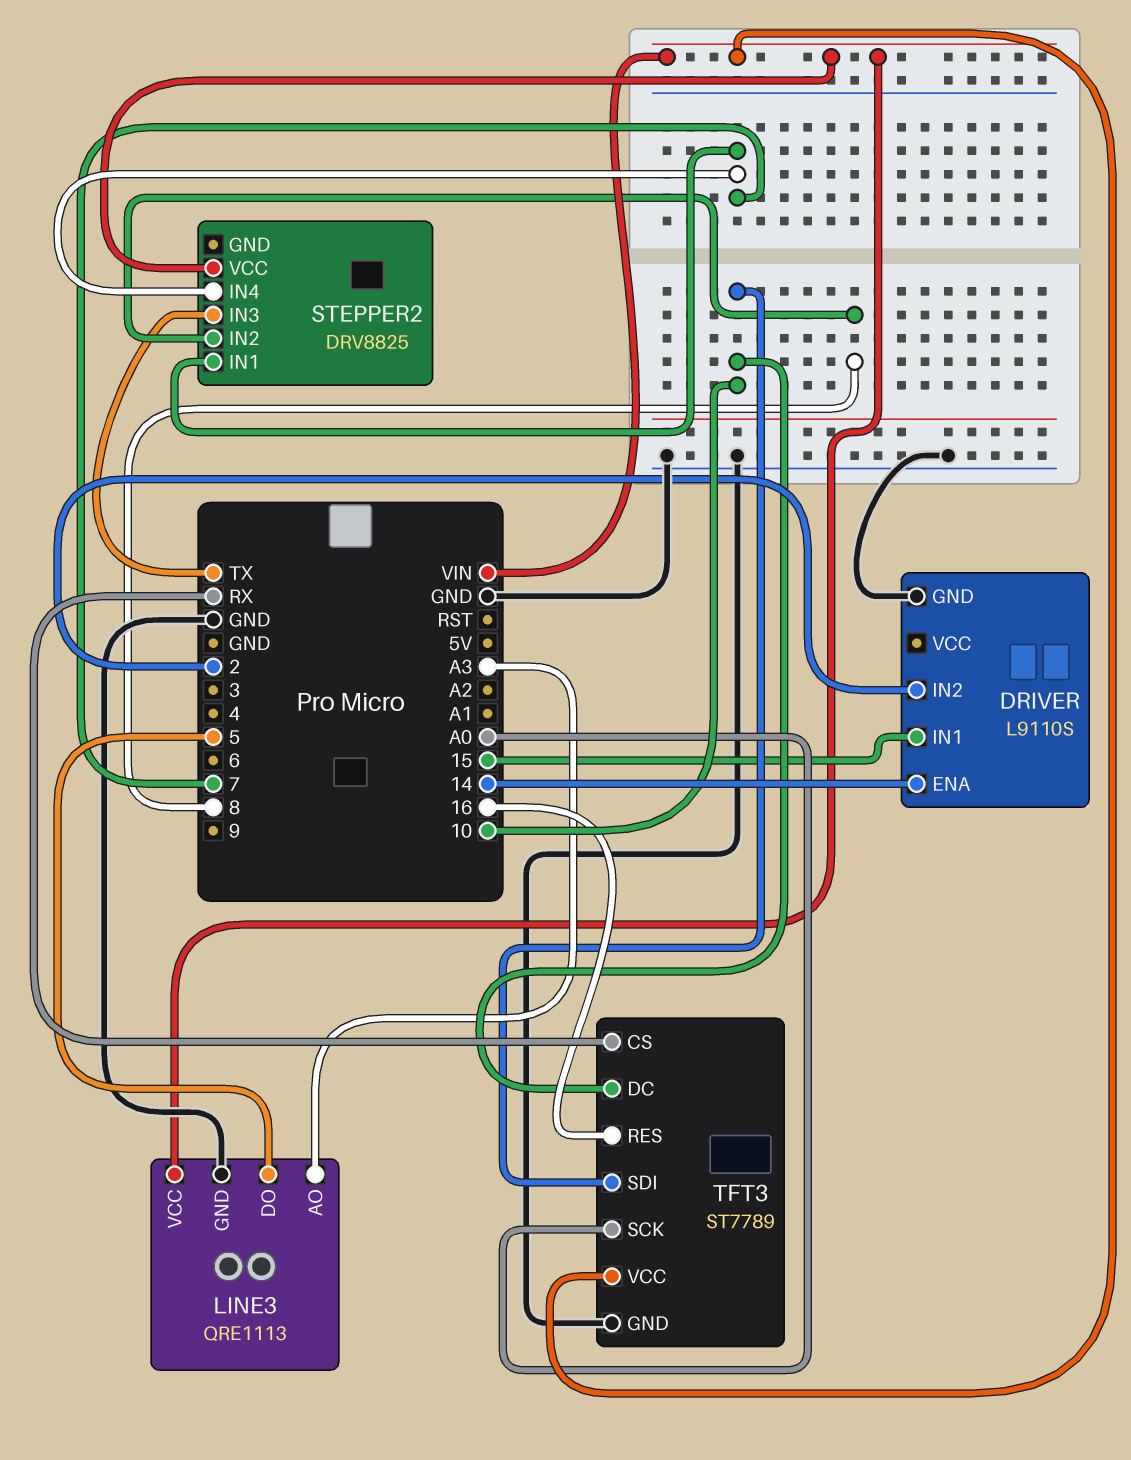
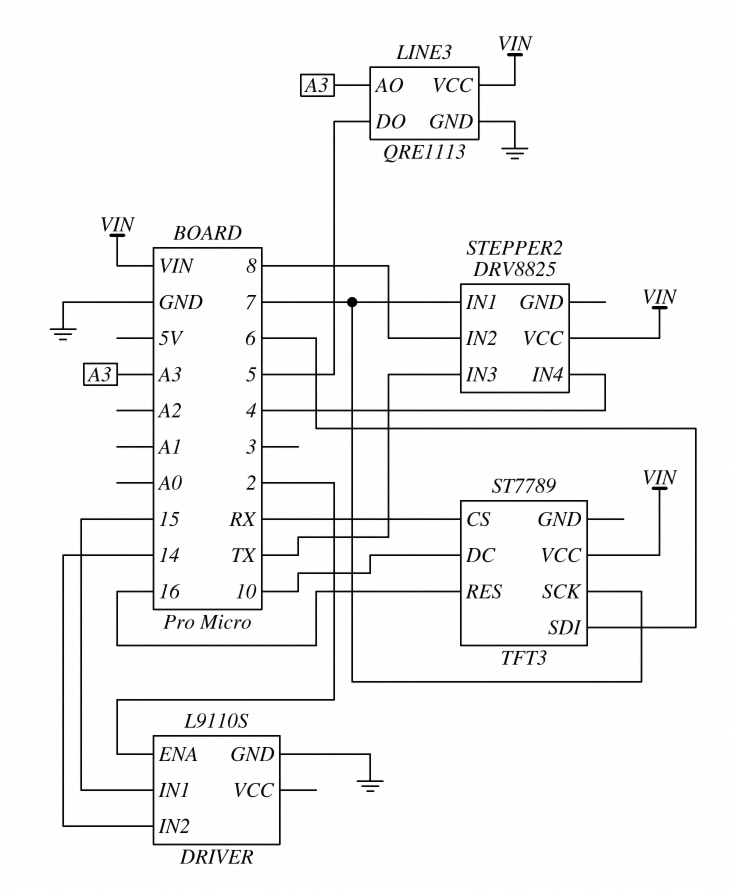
DRIVER pin ENA: 14 -> 2
DRIVER pin IN2: 2 -> 14
STEPPER2 pin IN4: 7 -> 4
TFT3 pin GND: GND -> none
TFT3 pin SCK: A0 -> 7
TFT3 pin SDI: 10 -> 6

